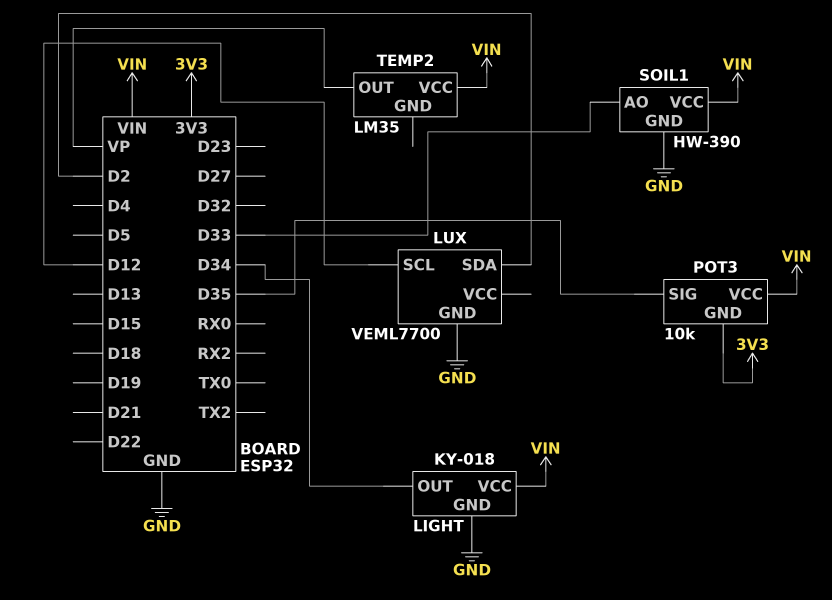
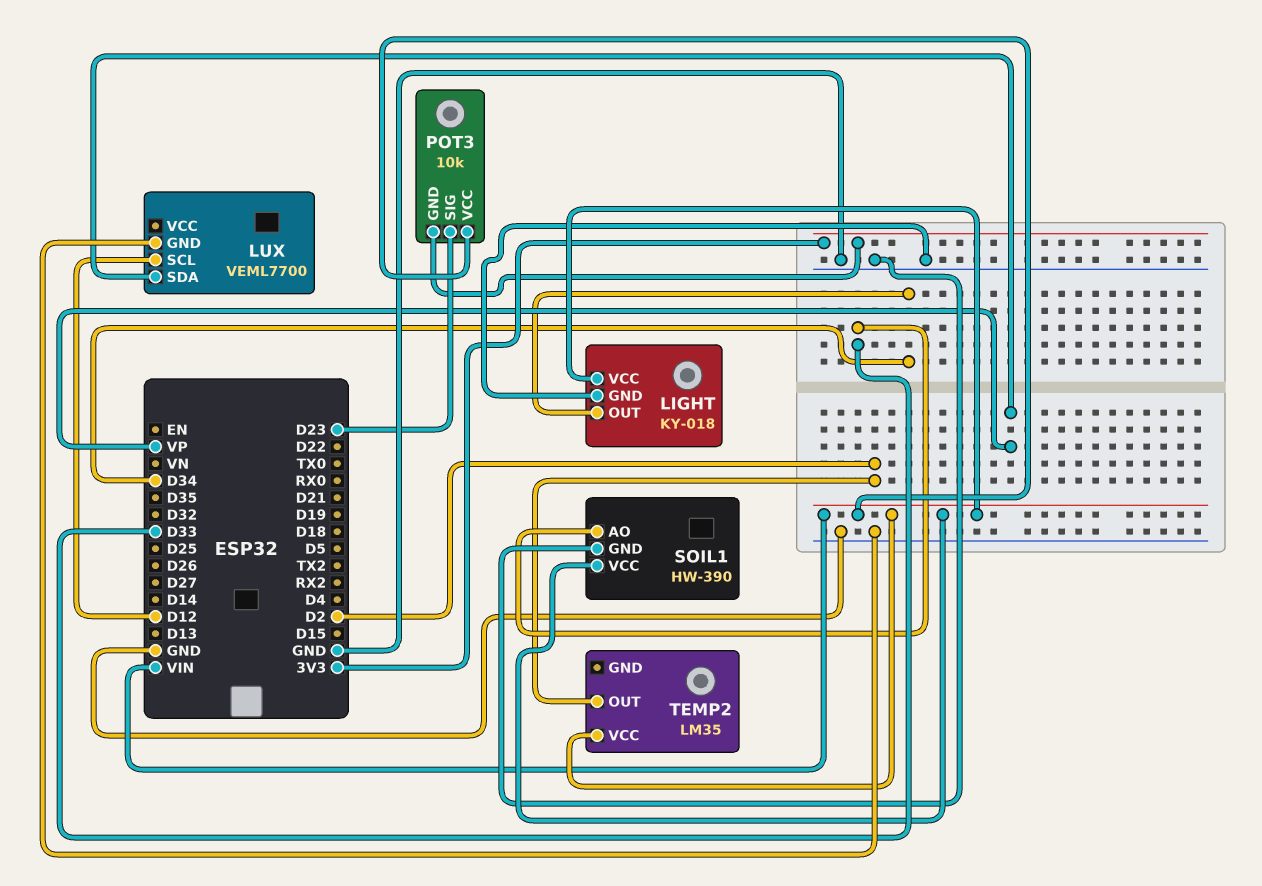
LUX pin SDA: D2 -> VP
POT3 pin SIG: D35 -> D23
TEMP2 pin OUT: VP -> D2

